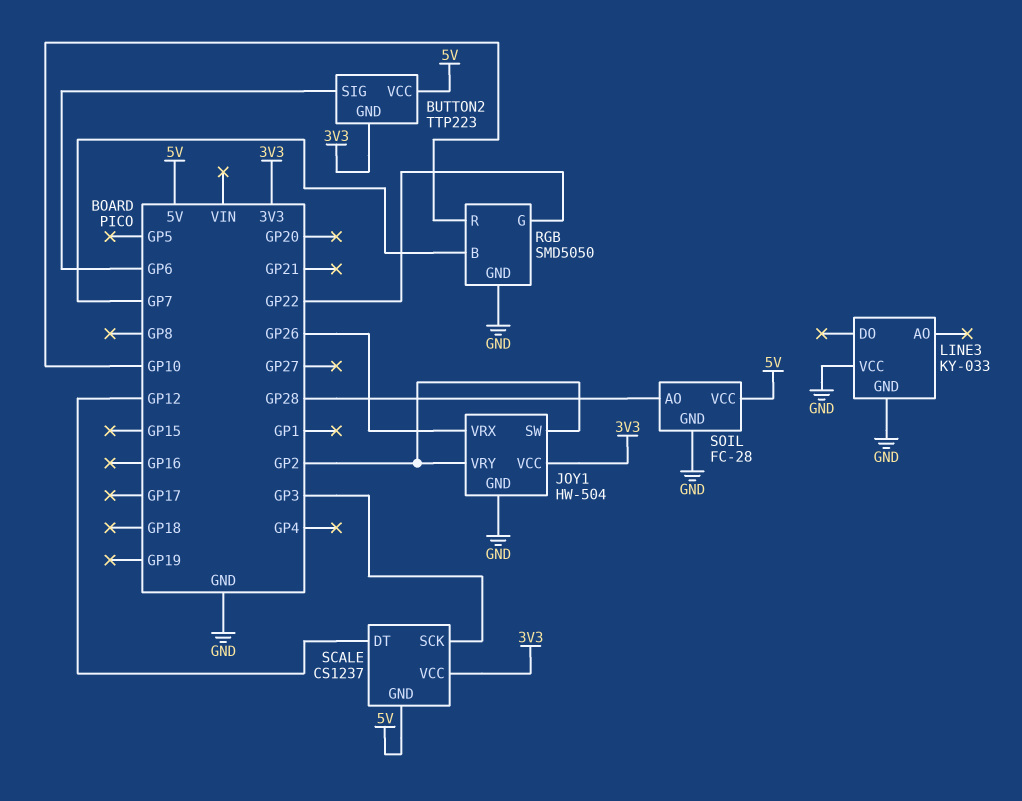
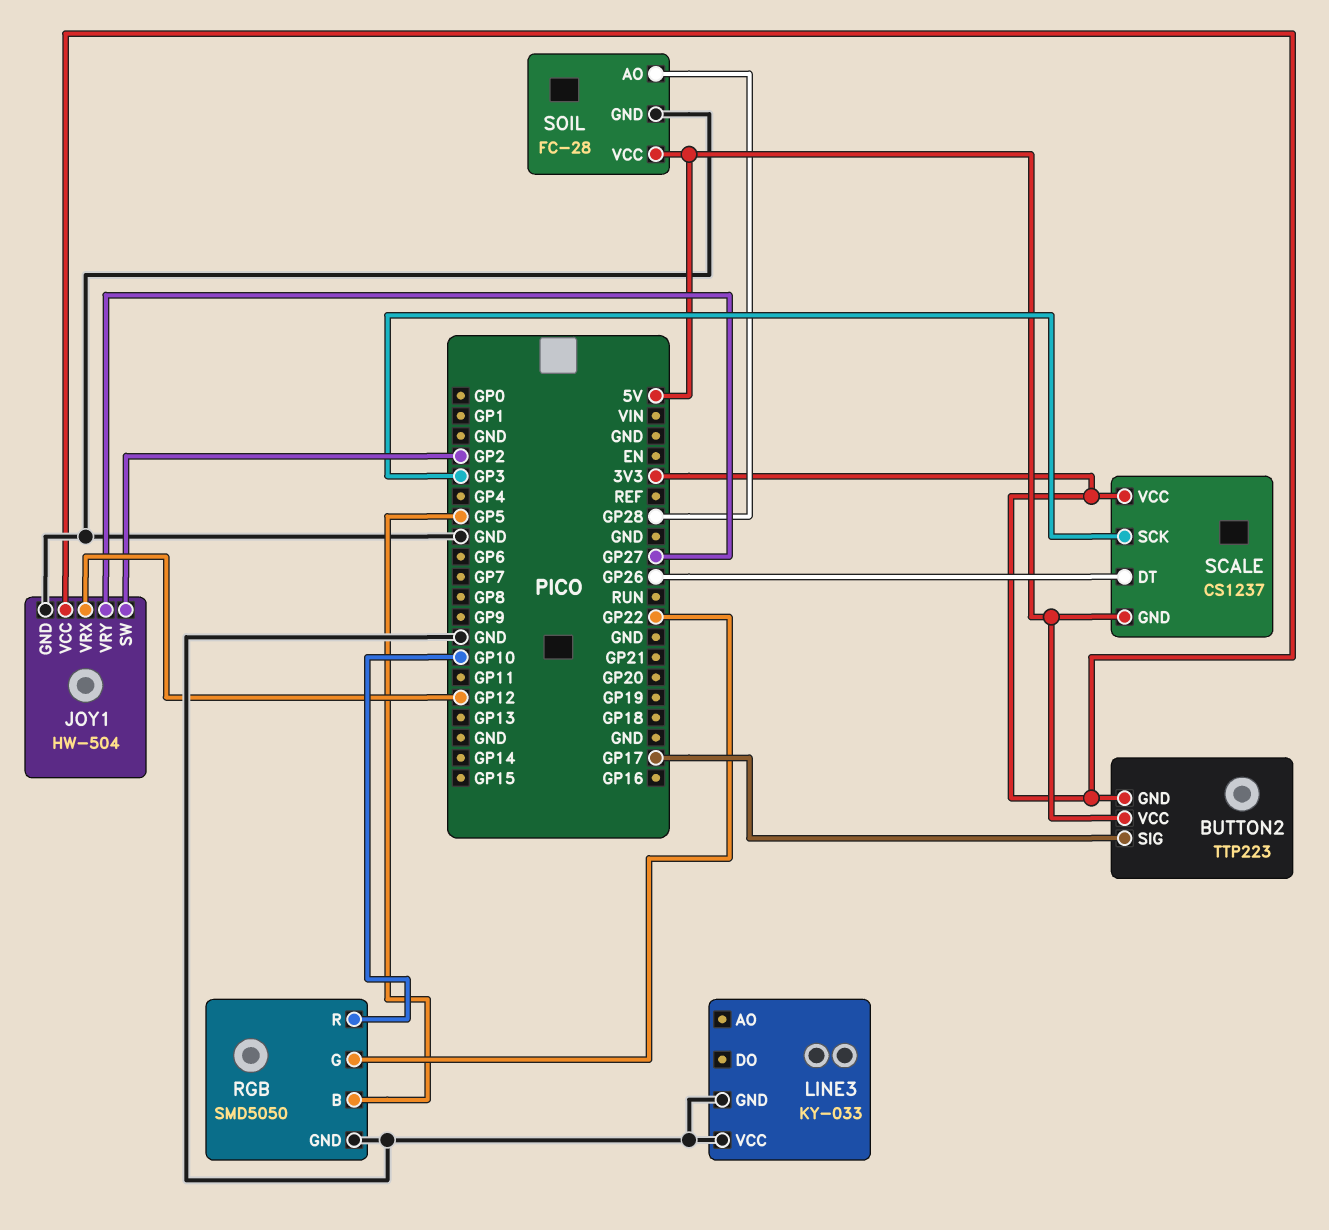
BUTTON2 pin SIG: GP6 -> GP17
JOY1 pin VRX: GP26 -> GP12
JOY1 pin VRY: GP2 -> GP27
RGB pin B: GP7 -> GP5
SCALE pin DT: GP12 -> GP26

